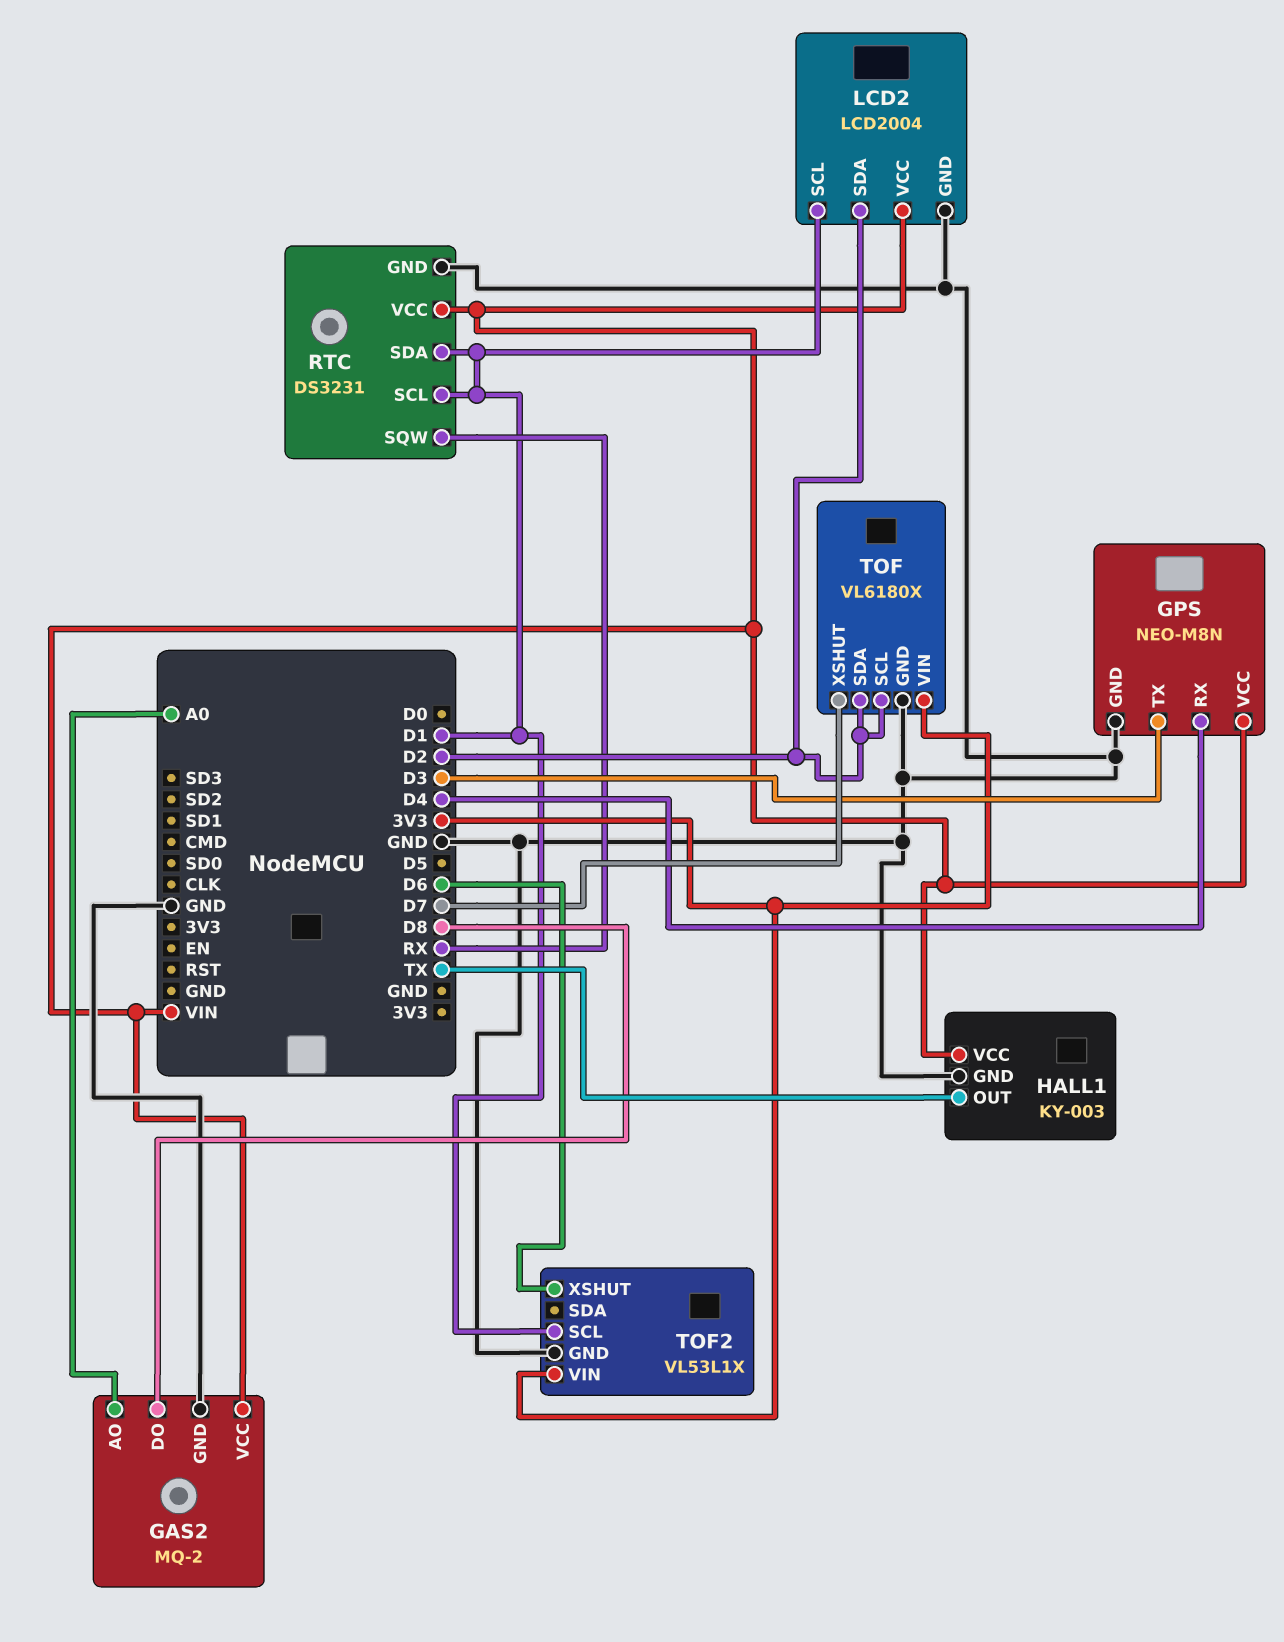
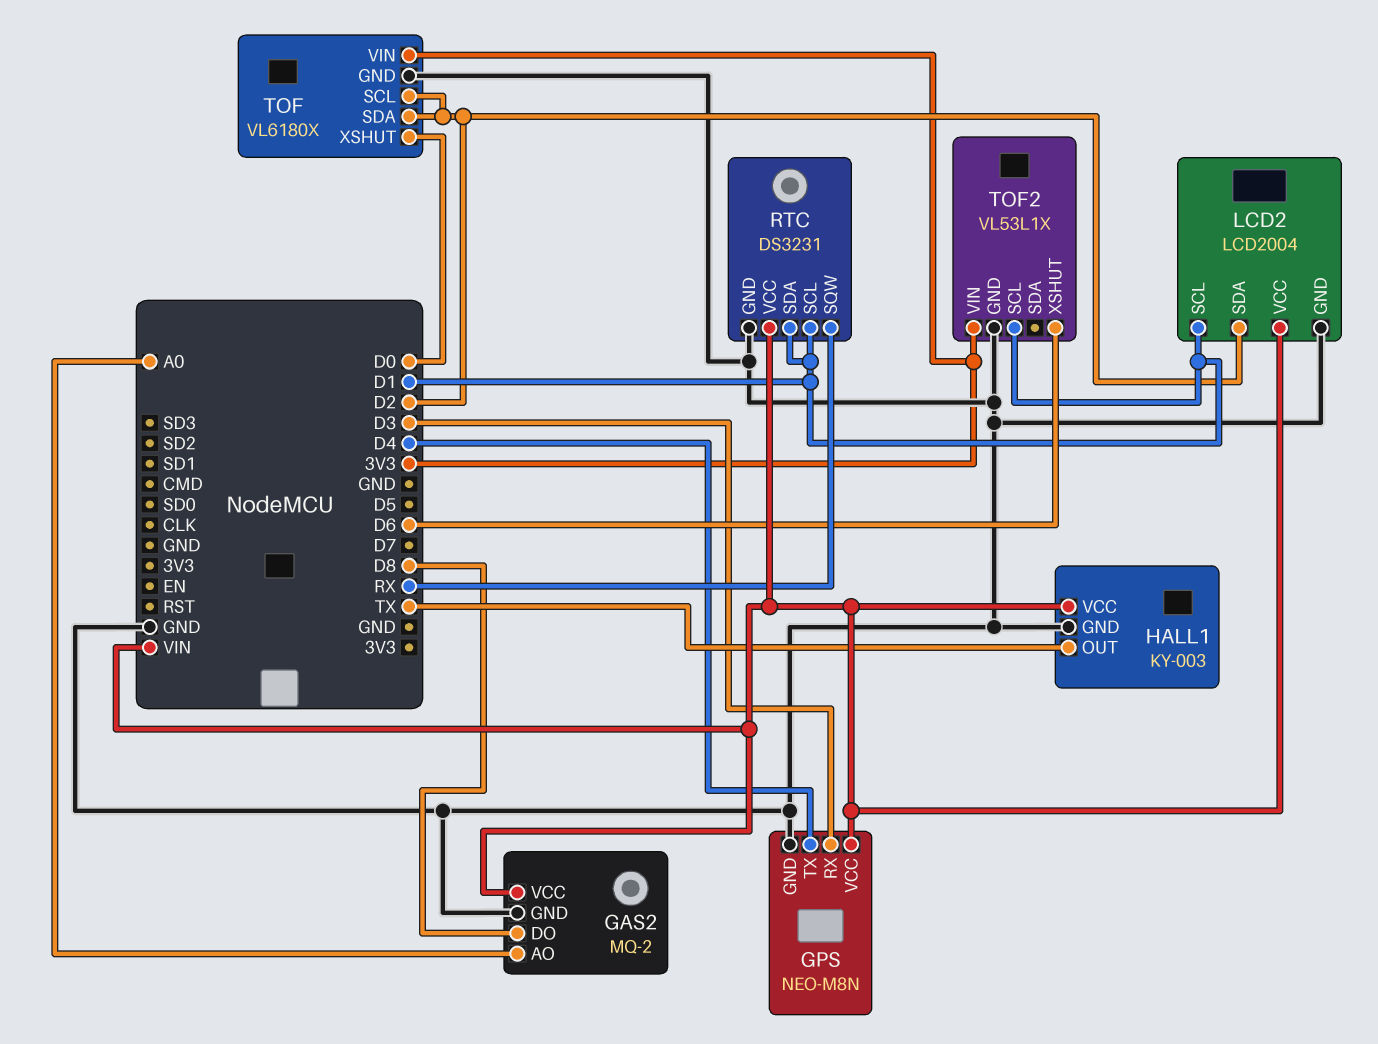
GPS pin RX: D4 -> D3
GPS pin TX: D3 -> D4
TOF pin XSHUT: D7 -> D0

